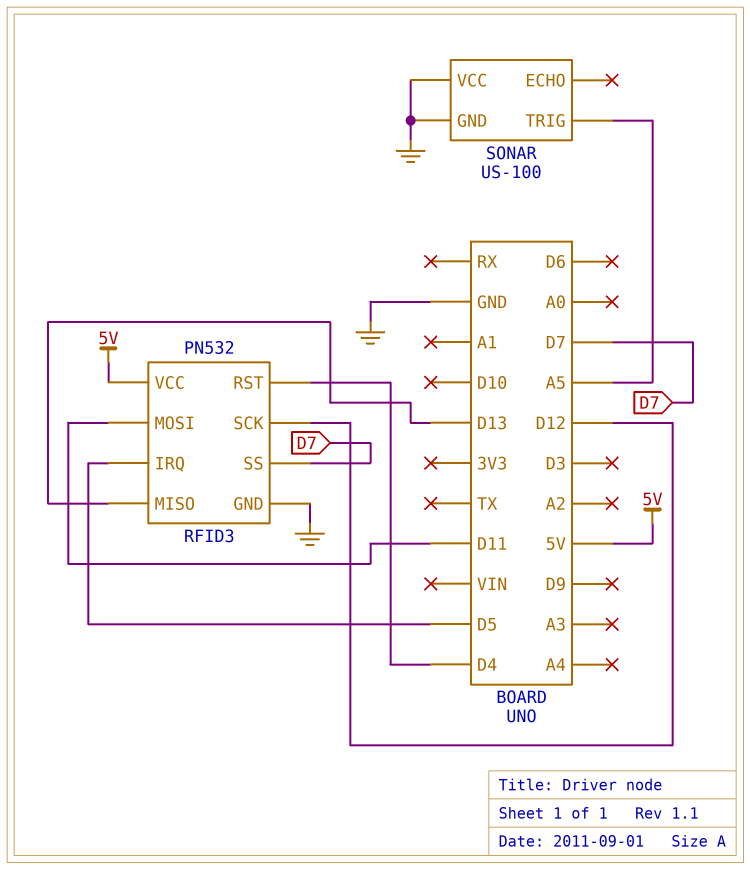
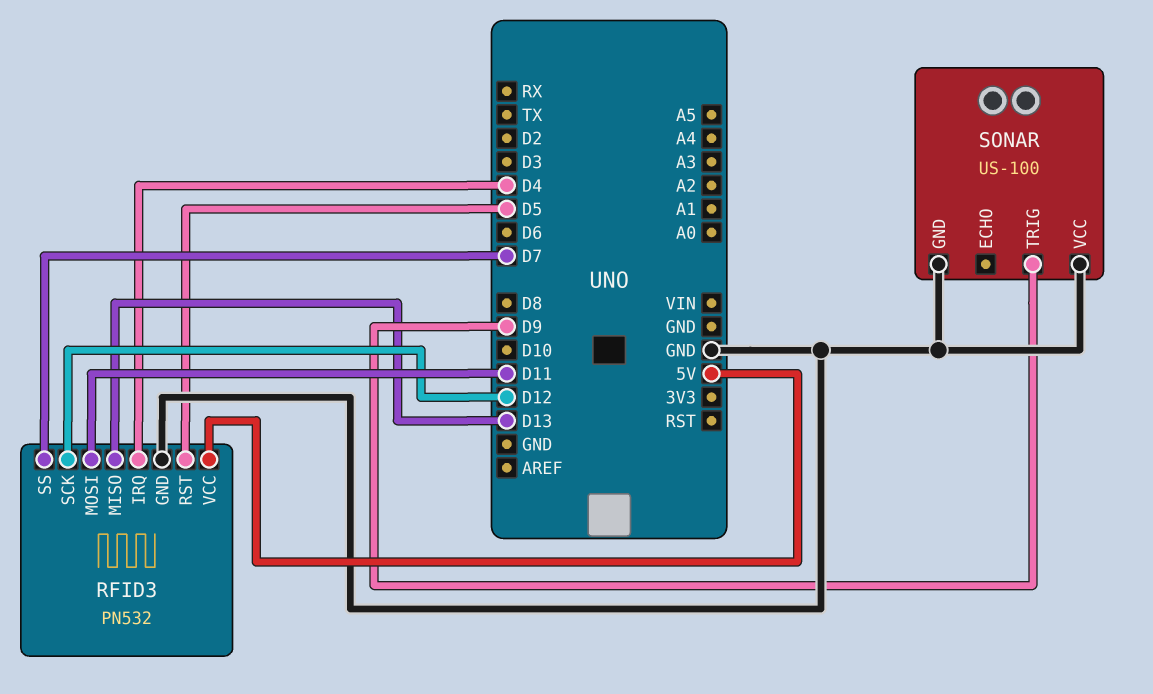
RFID3 pin IRQ: D5 -> D4
RFID3 pin RST: D4 -> D5
SONAR pin TRIG: A5 -> D9

